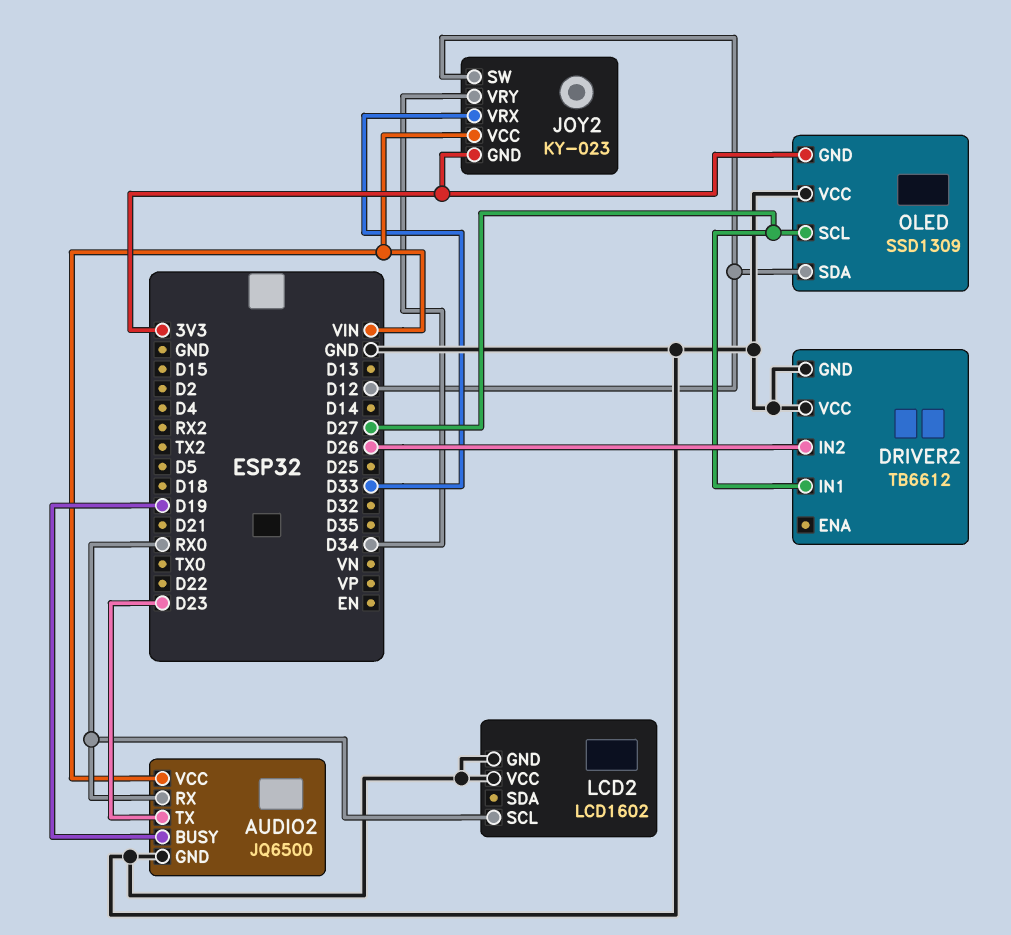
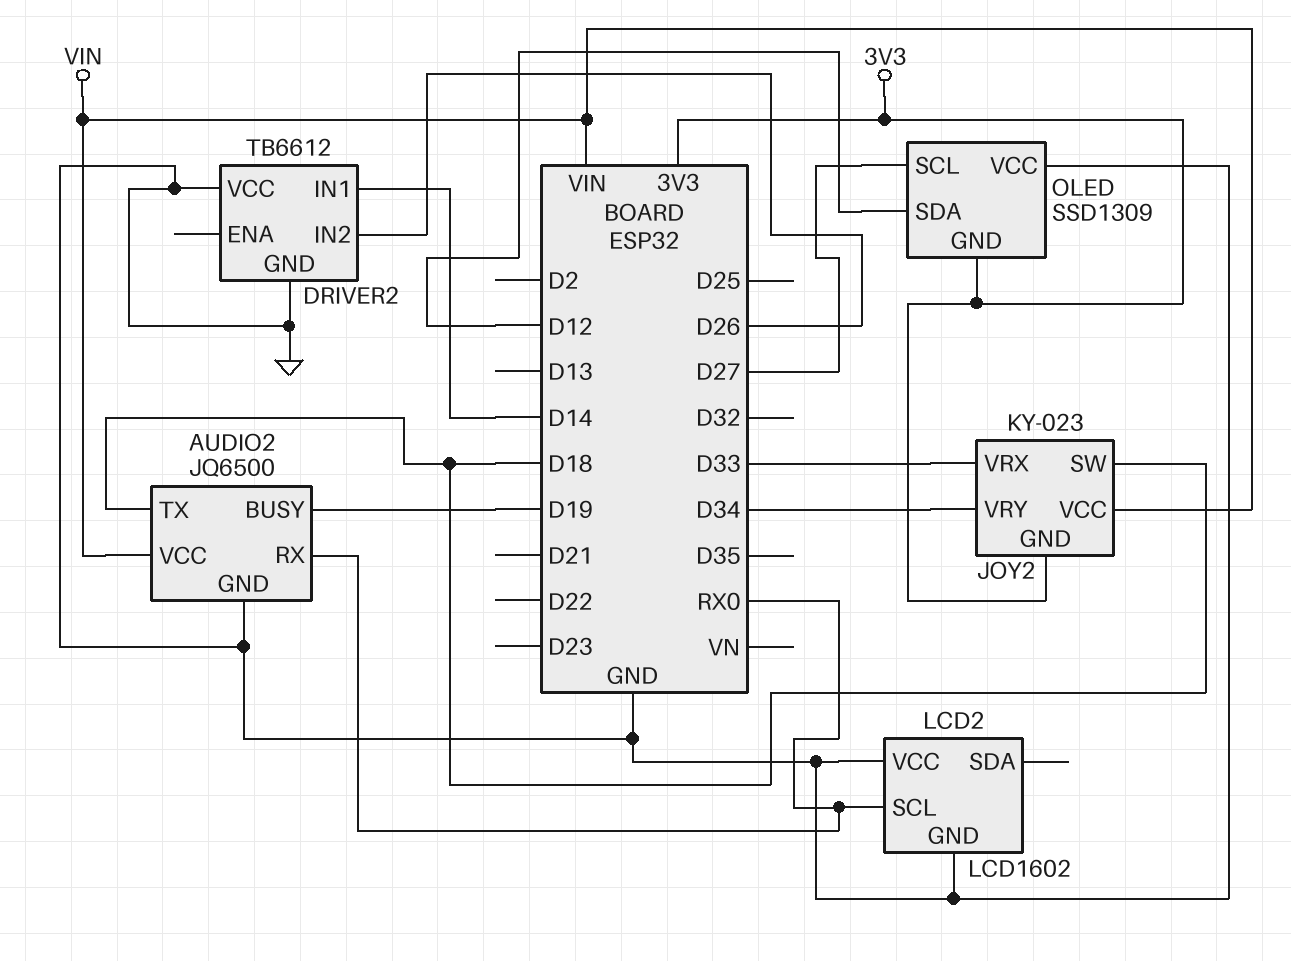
AUDIO2 pin TX: D23 -> D18
DRIVER2 pin IN1: D27 -> D14
JOY2 pin SW: D12 -> D18

